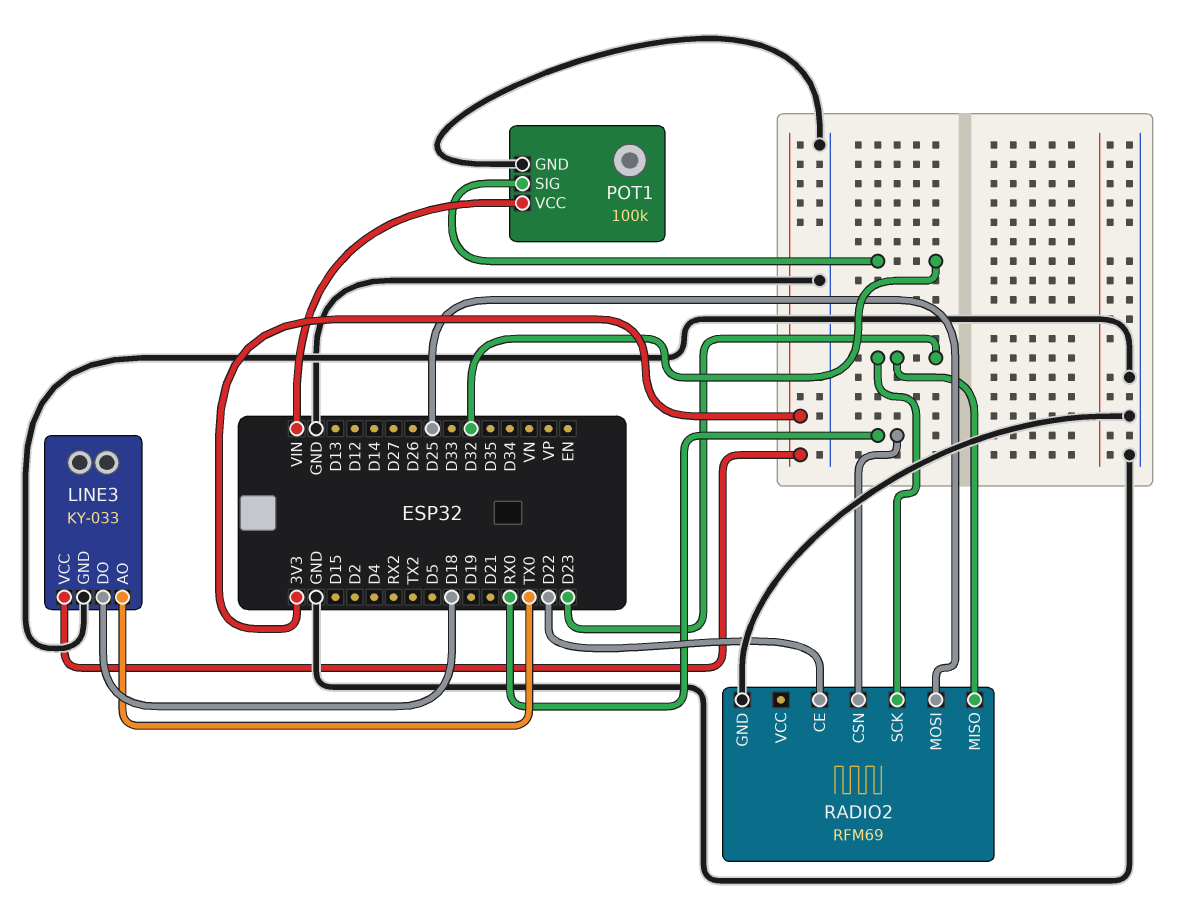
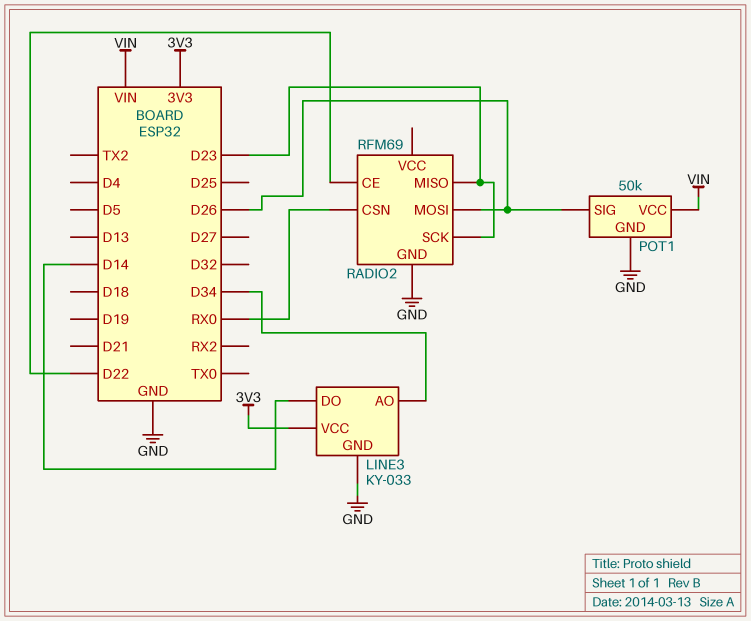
LINE3 pin AO: TX0 -> D34
LINE3 pin DO: D18 -> D14
POT1: 100k -> 50k
POT1 pin SIG: D32 -> D26
RADIO2 pin MOSI: D25 -> D26

